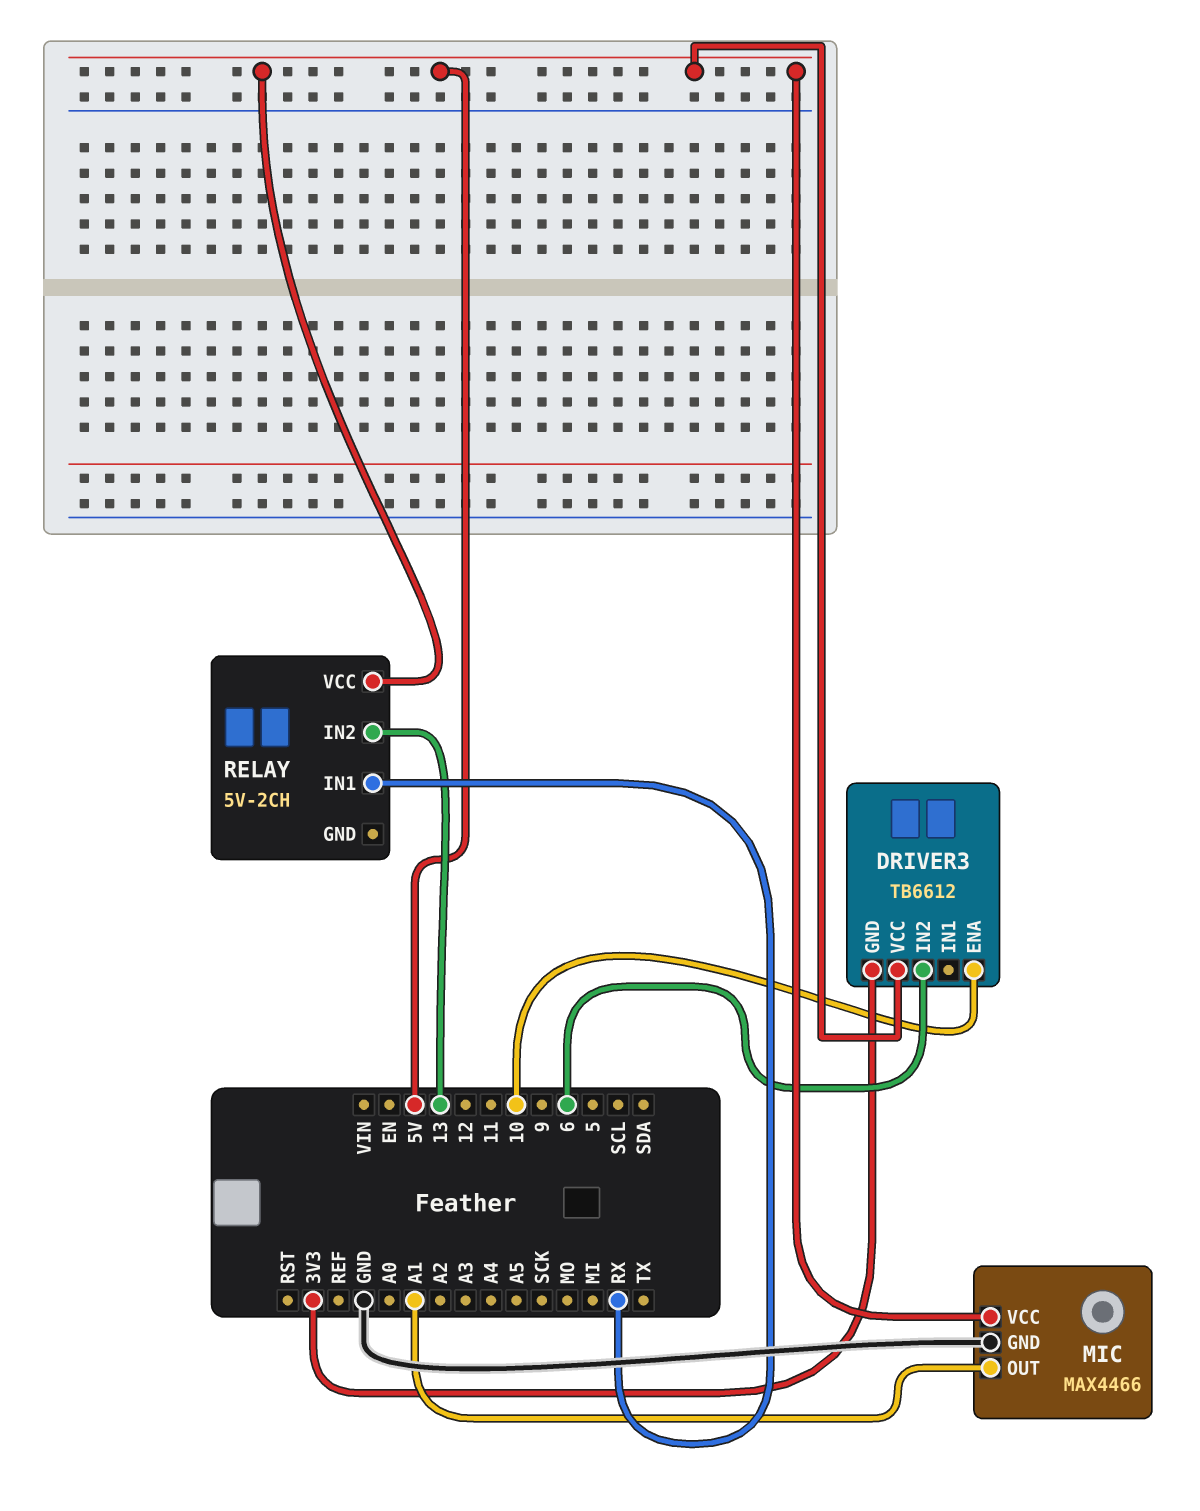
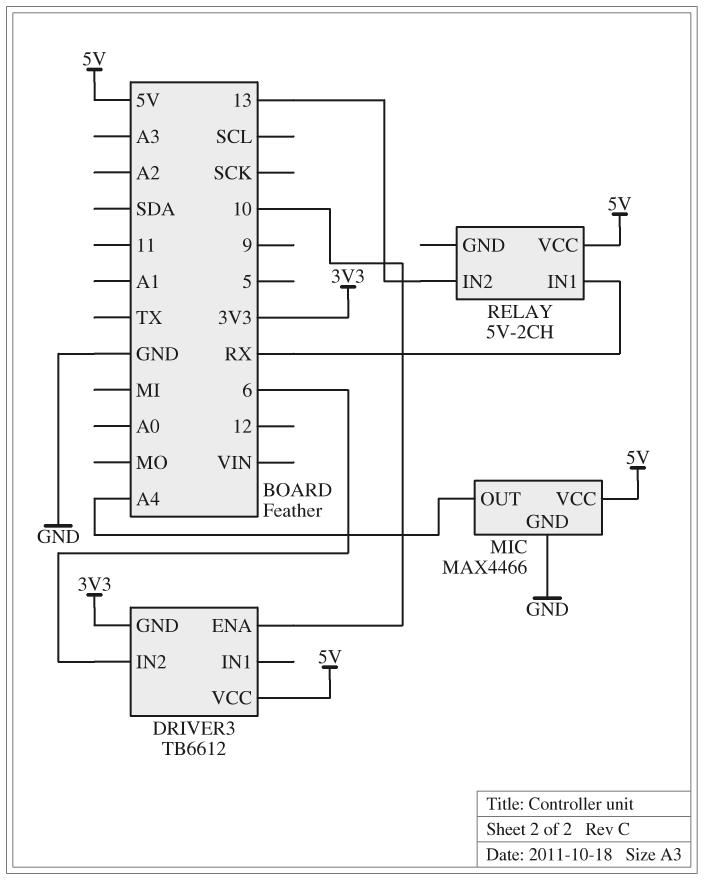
MIC pin OUT: A1 -> A4

